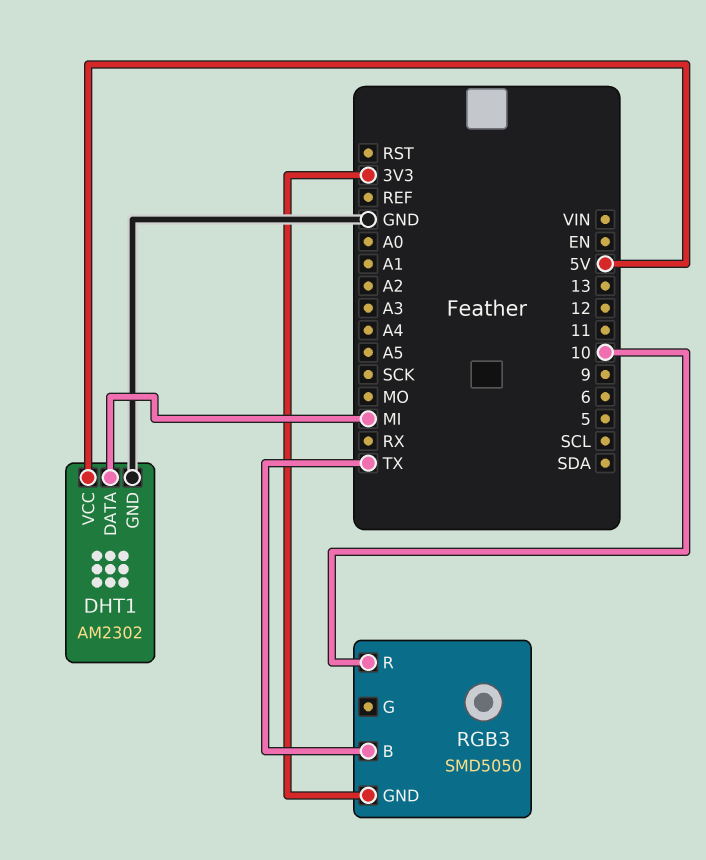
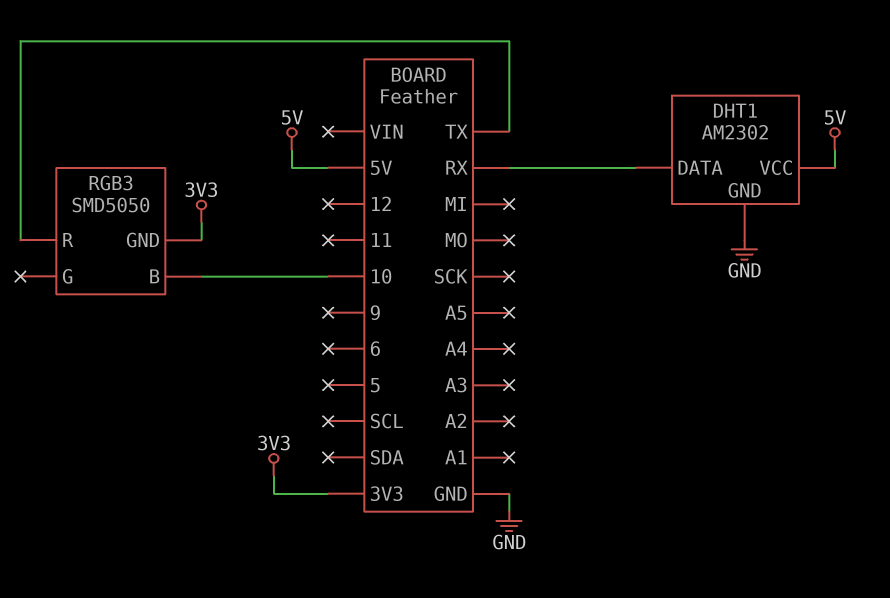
DHT1 pin DATA: MI -> RX
RGB3 pin B: TX -> 10
RGB3 pin R: 10 -> TX

